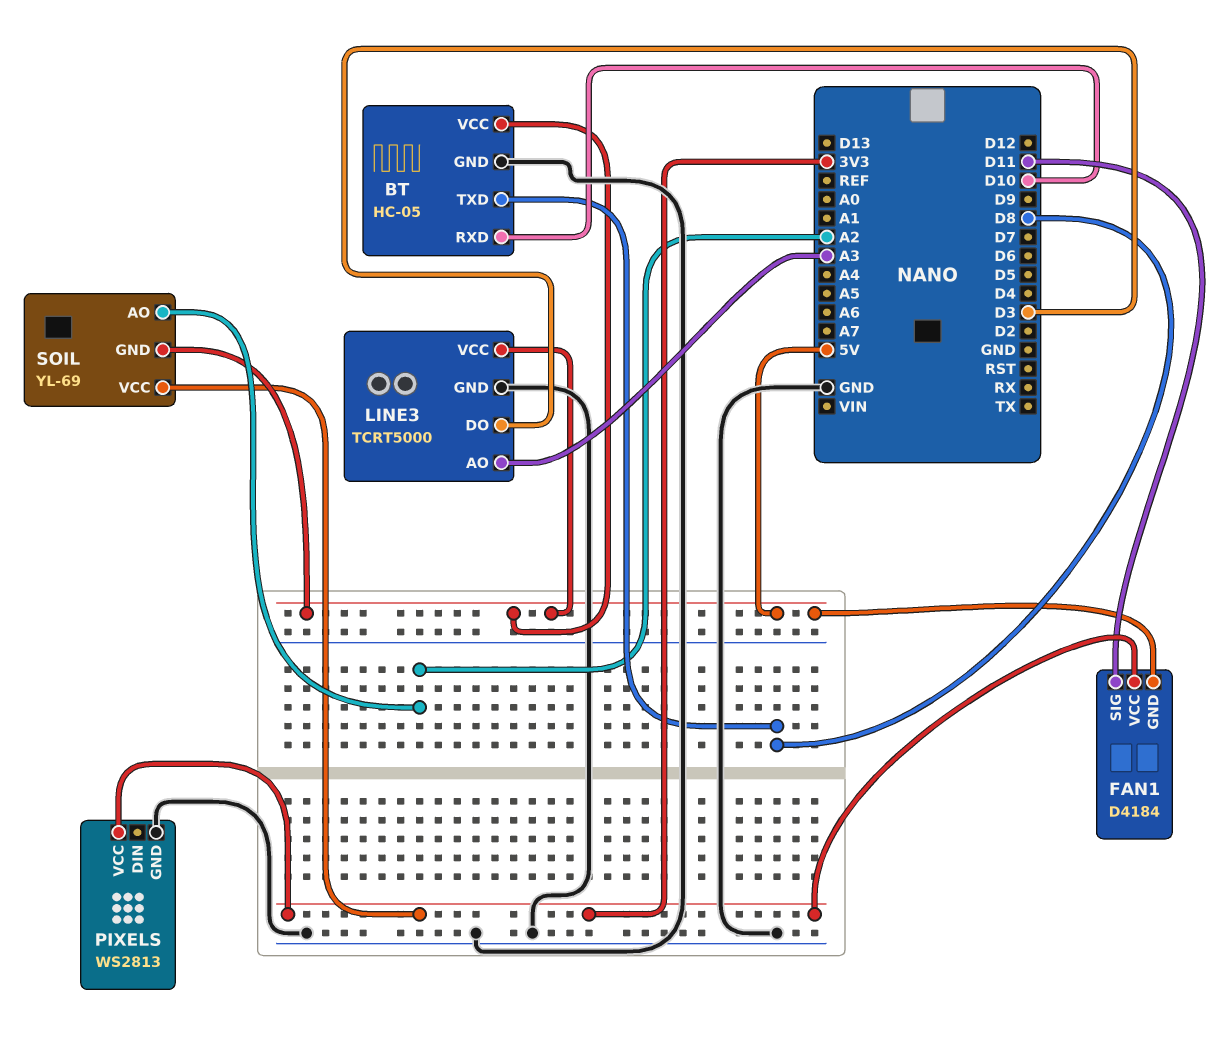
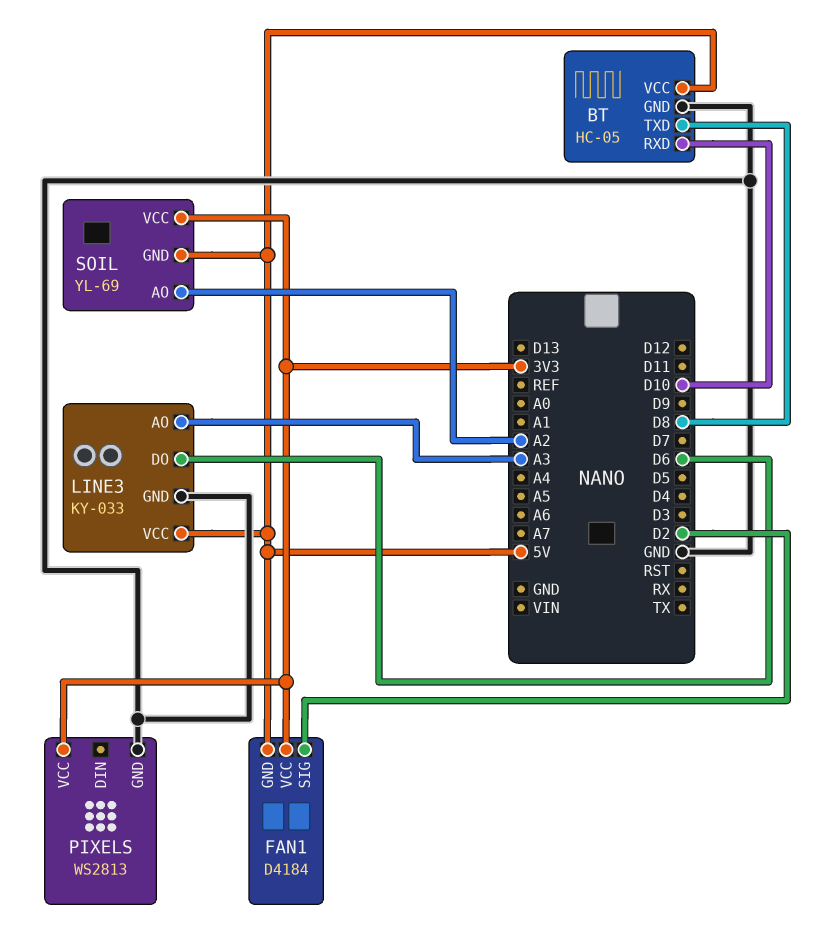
FAN1 pin SIG: D11 -> D2
LINE3: TCRT5000 -> KY-033
LINE3 pin DO: D3 -> D6

